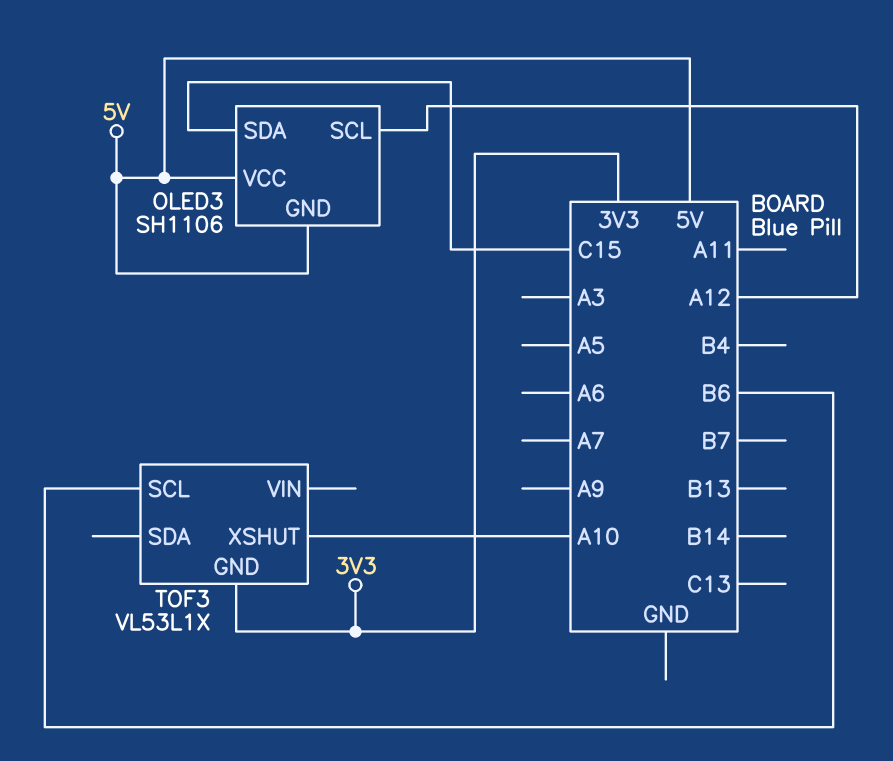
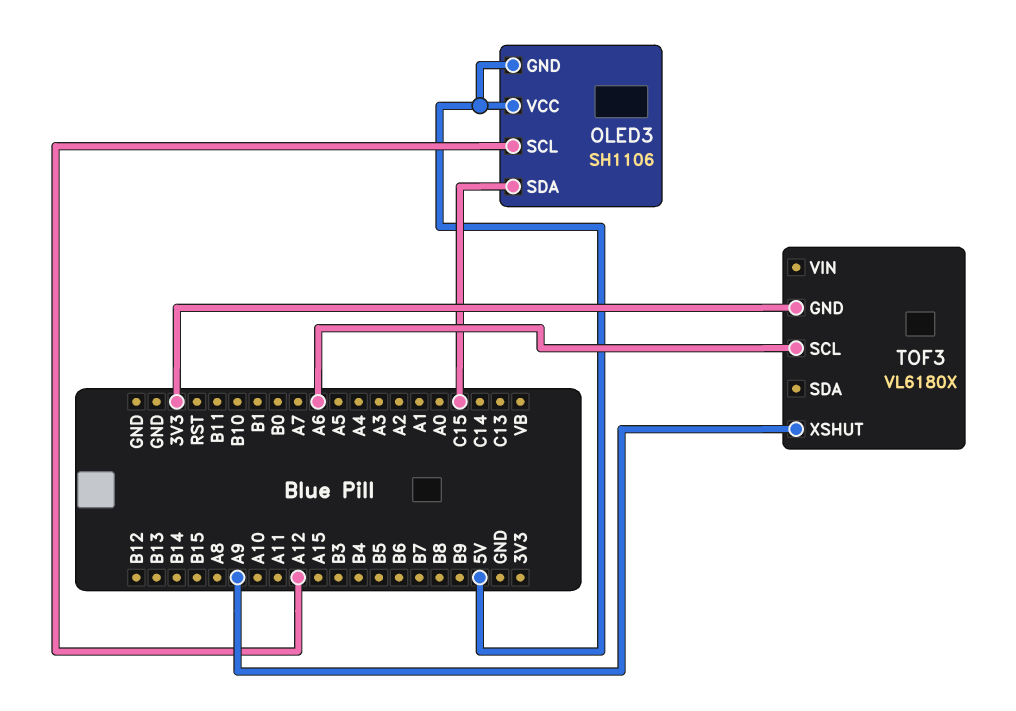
TOF3: VL53L1X -> VL6180X
TOF3 pin SCL: B6 -> A6
TOF3 pin XSHUT: A10 -> A9

